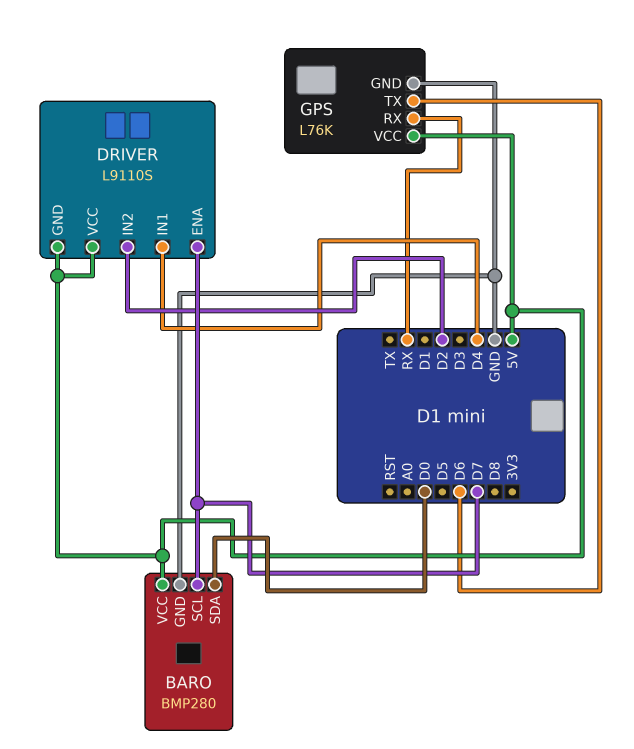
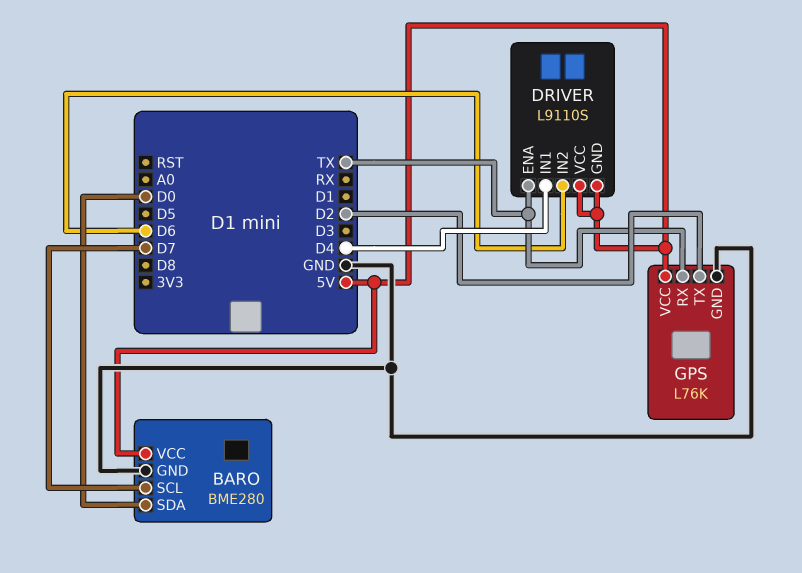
BARO: BMP280 -> BME280
DRIVER pin ENA: D7 -> TX
DRIVER pin IN2: D2 -> D6
GPS pin RX: RX -> TX
GPS pin TX: D6 -> D2

